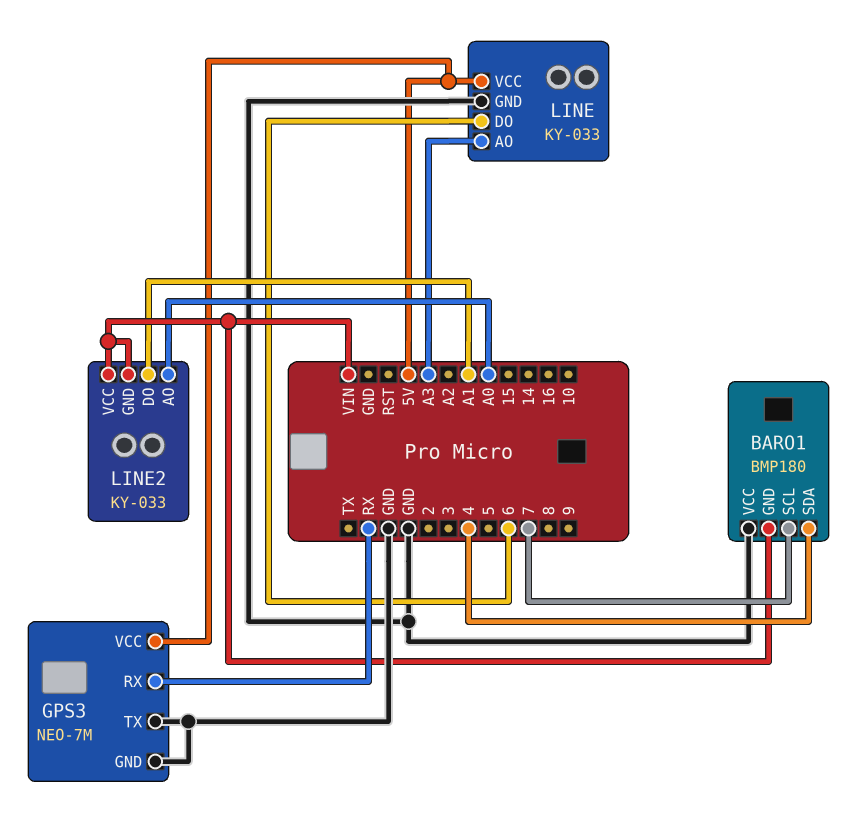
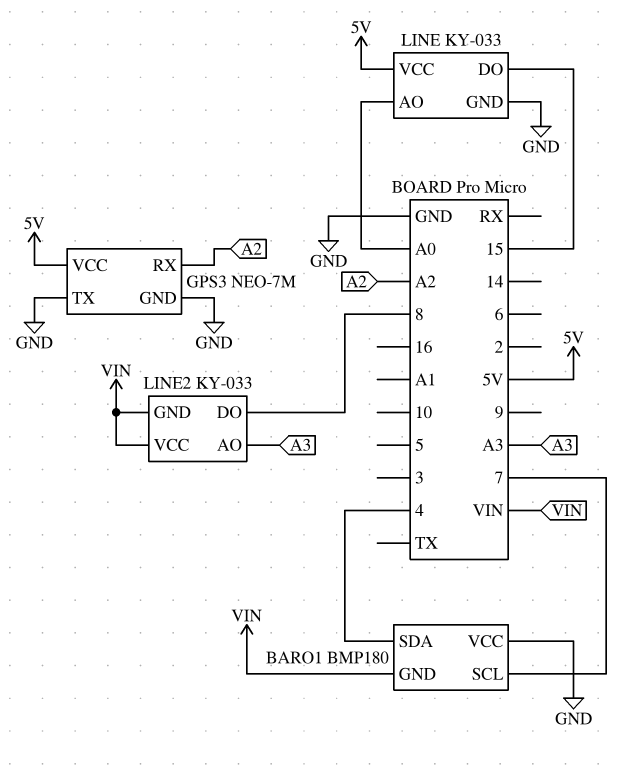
GPS3 pin RX: RX -> A2
LINE pin AO: A3 -> A0
LINE pin DO: 6 -> 15
LINE2 pin AO: A0 -> A3
LINE2 pin DO: A1 -> 8

